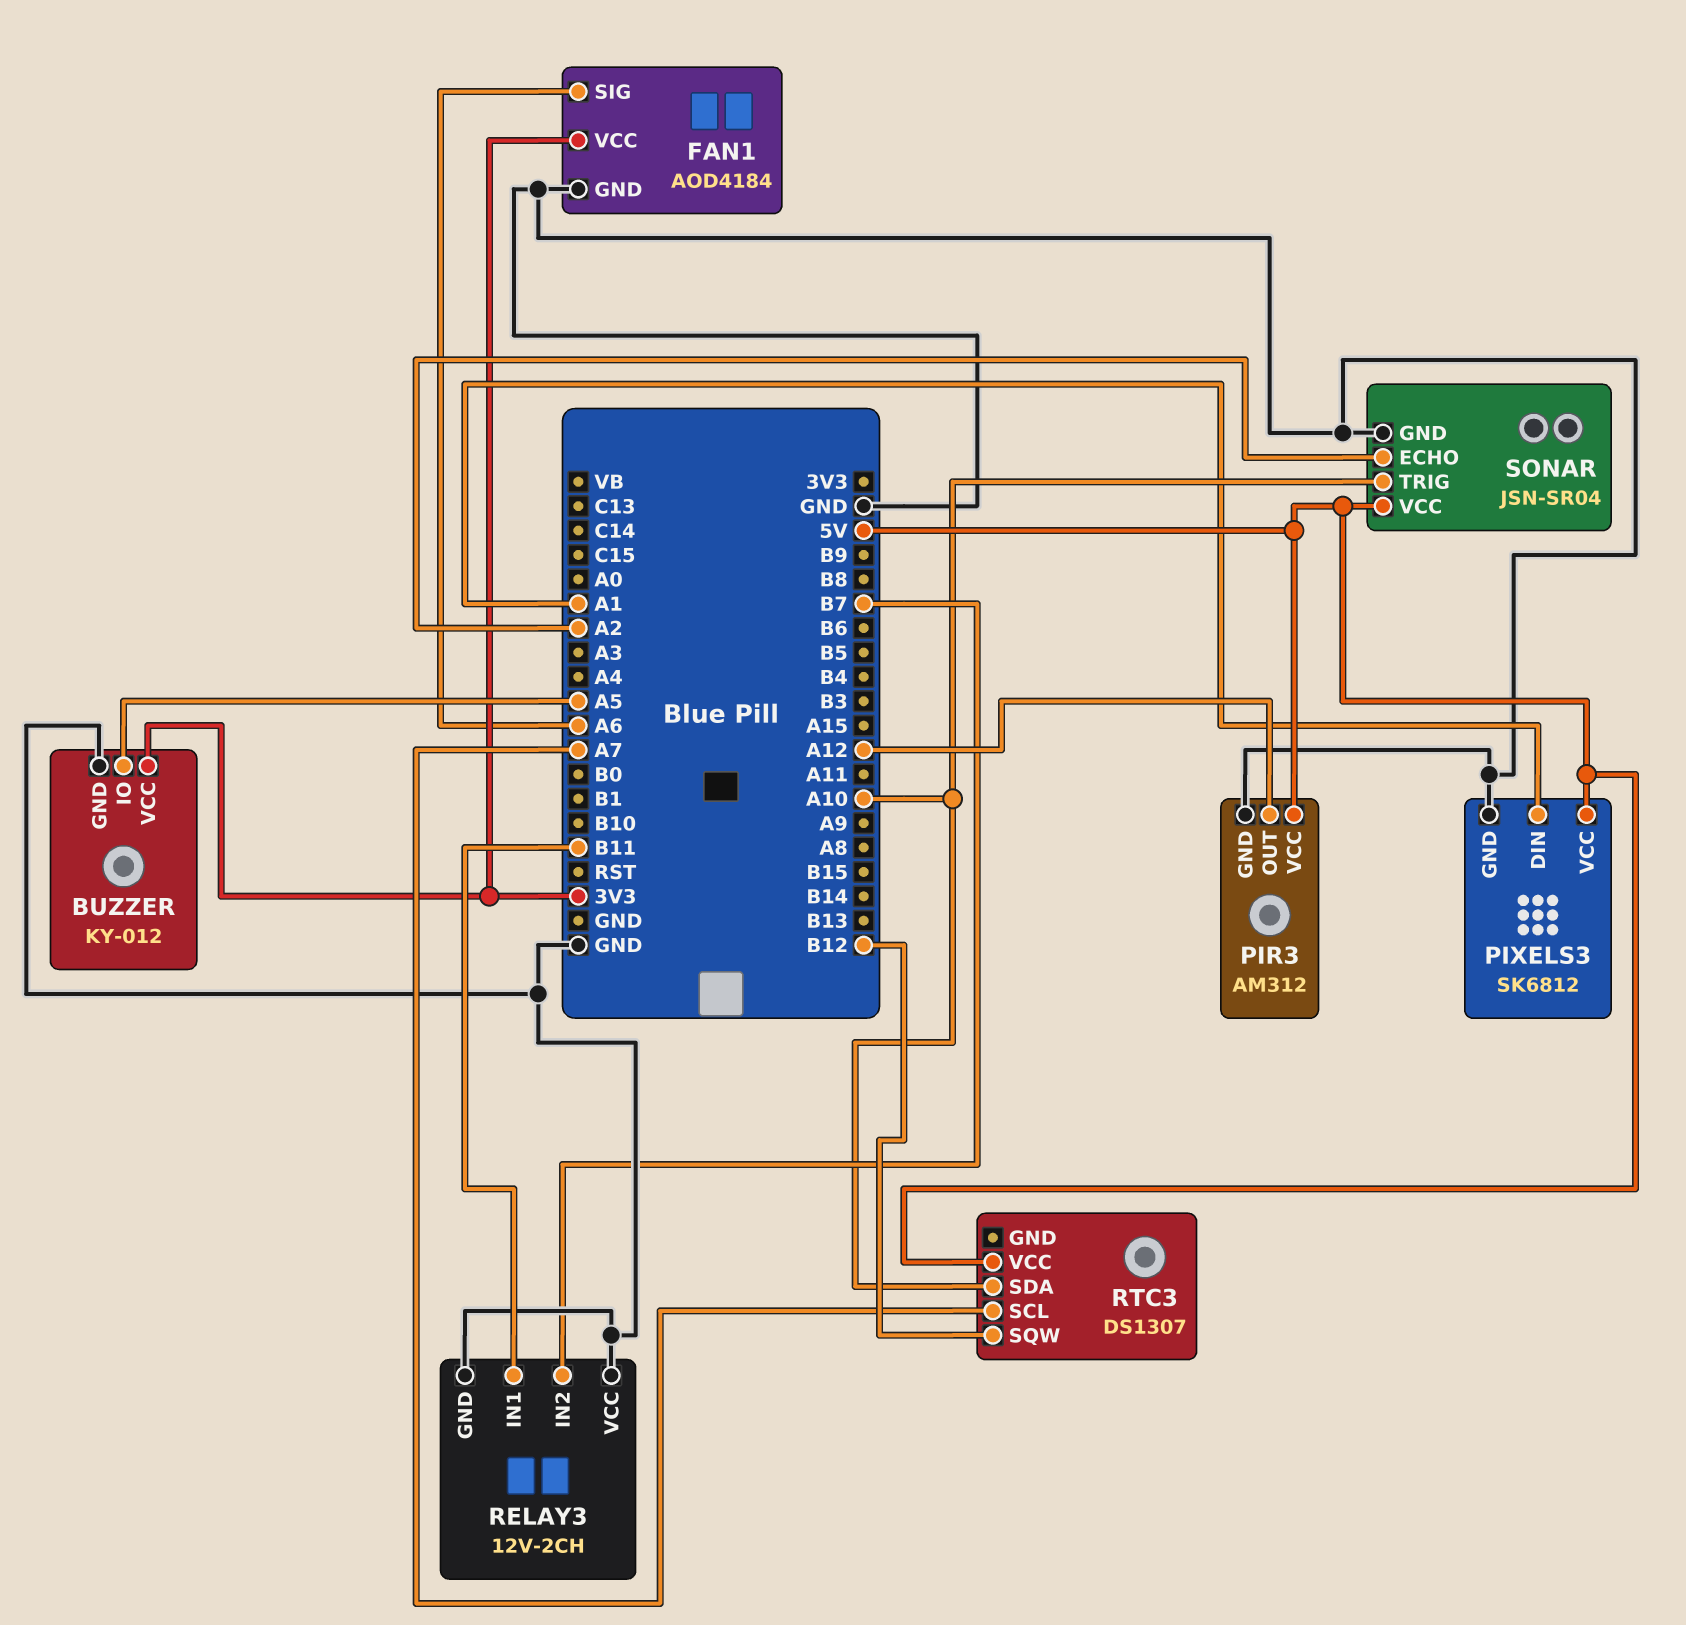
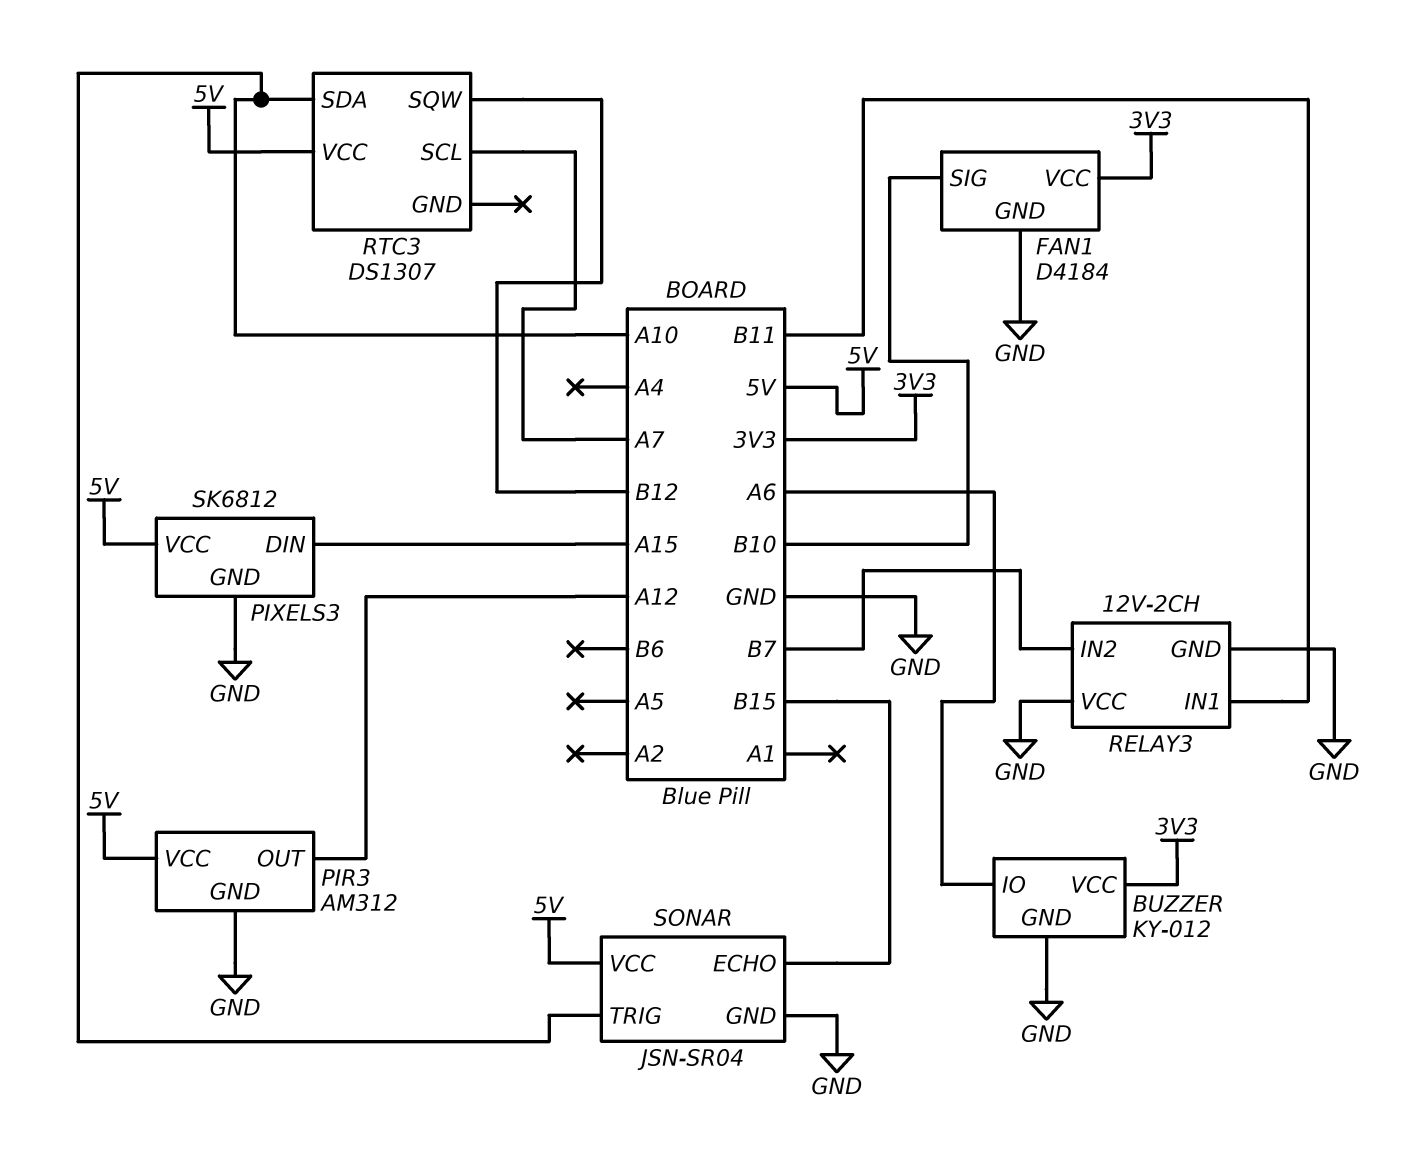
BUZZER pin IO: A5 -> A6
FAN1: AOD4184 -> D4184
FAN1 pin SIG: A6 -> B10
PIXELS3 pin DIN: A1 -> A15
SONAR pin ECHO: A2 -> B15

